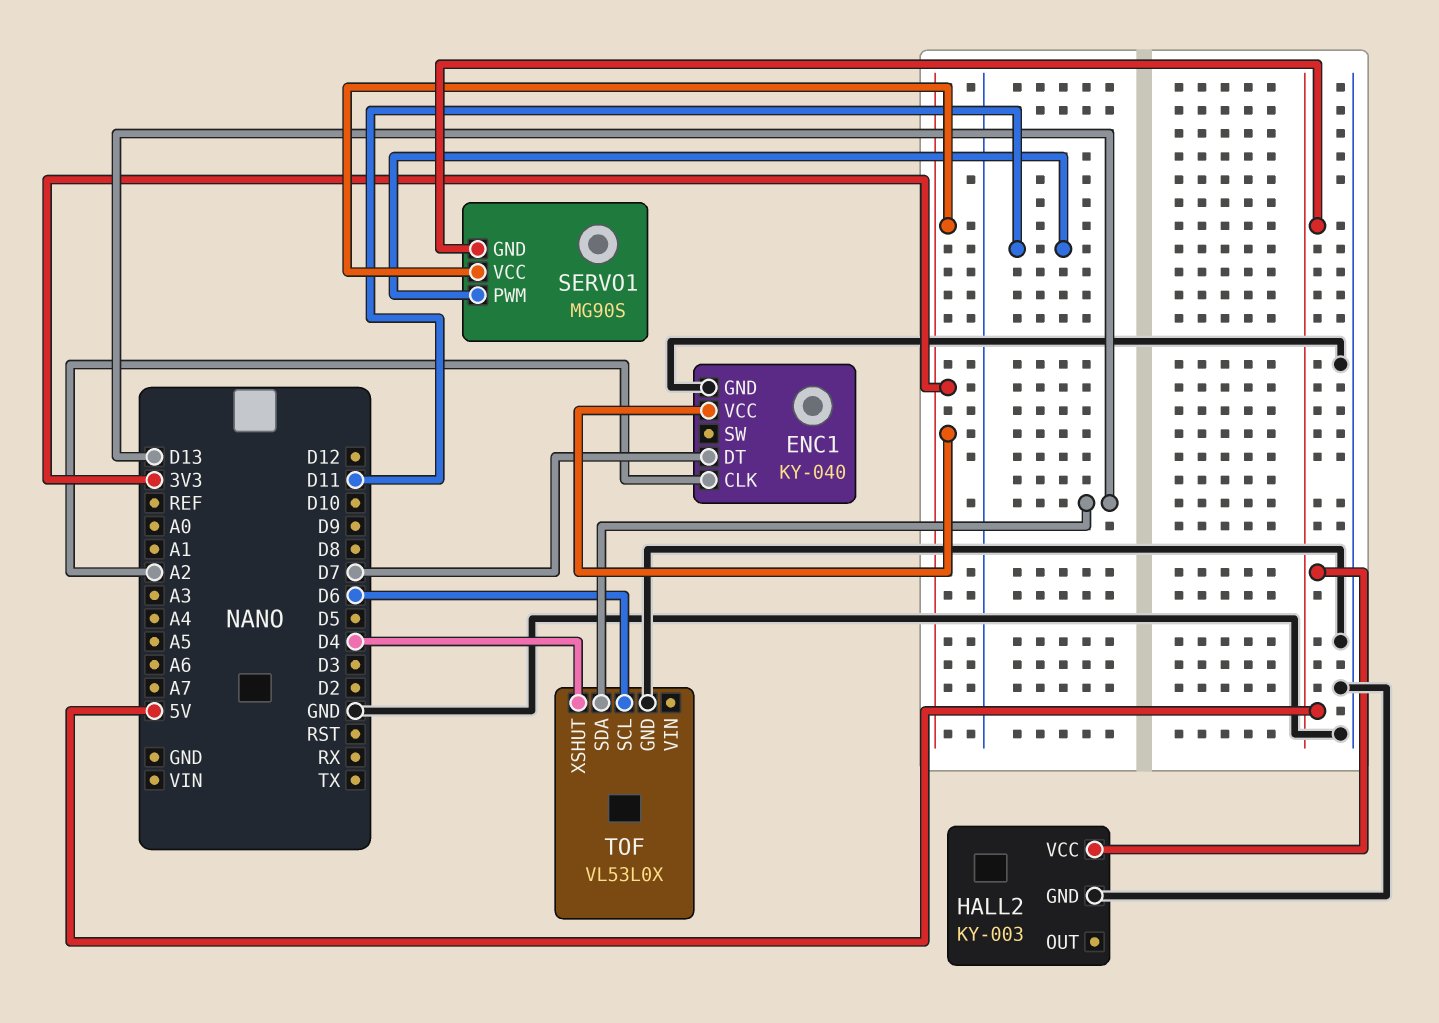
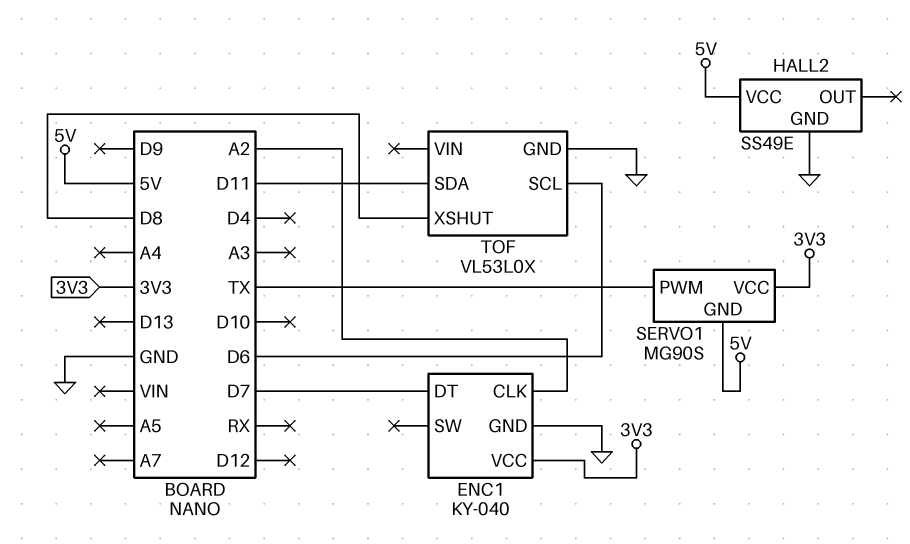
HALL2: KY-003 -> SS49E
SERVO1 pin PWM: D11 -> TX
TOF pin SDA: D13 -> D11
TOF pin XSHUT: D4 -> D8

